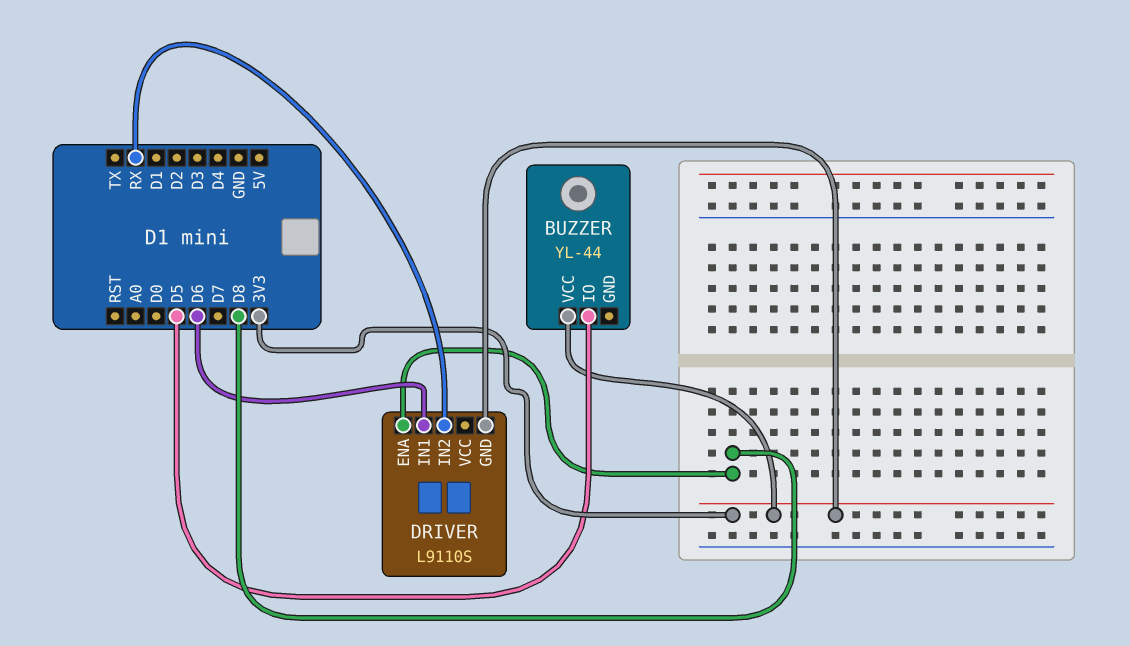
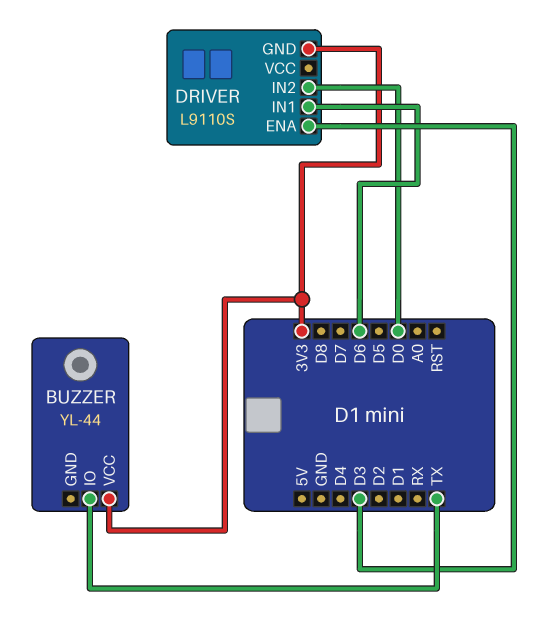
BUZZER pin IO: D5 -> TX
DRIVER pin ENA: D8 -> D3
DRIVER pin IN2: RX -> D0

